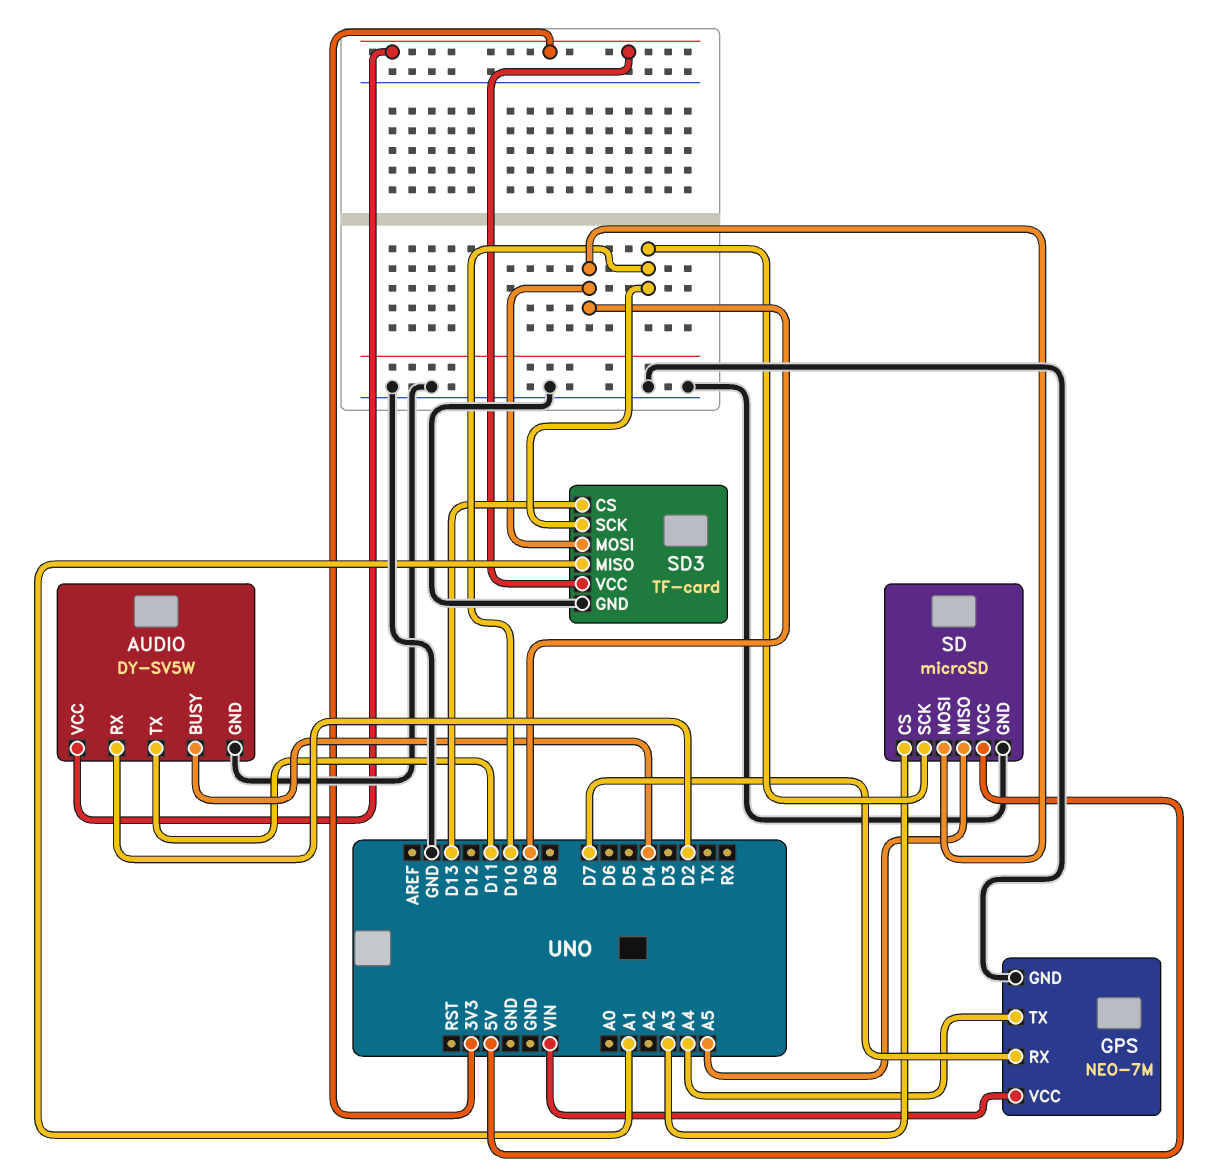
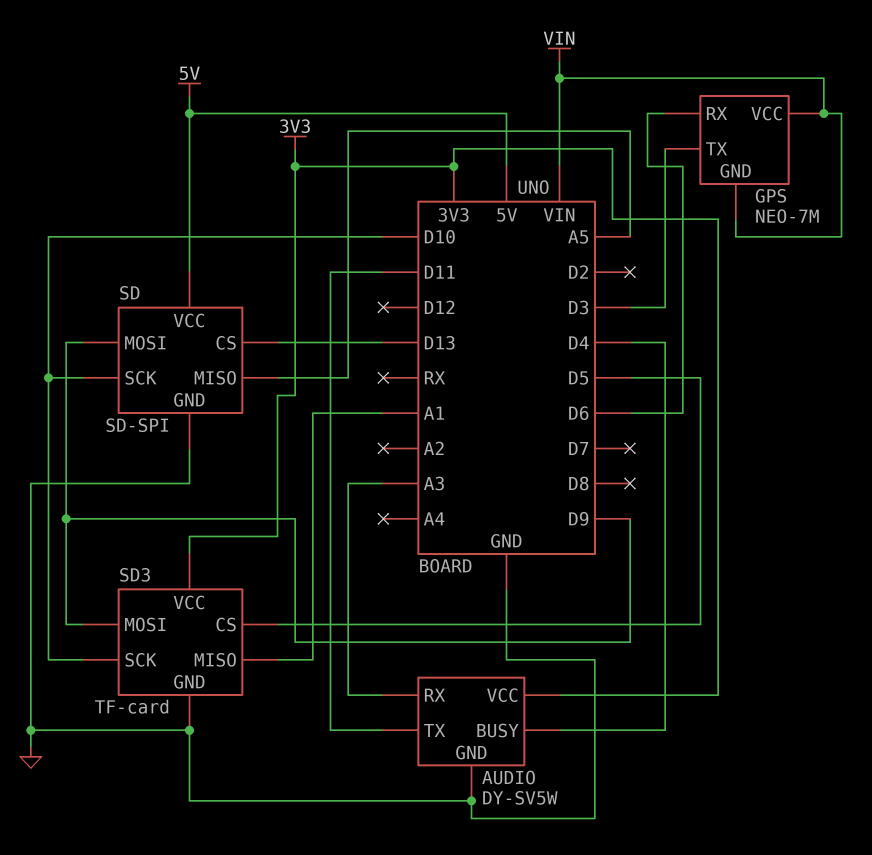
AUDIO pin RX: D2 -> A3
GPS pin GND: GND -> VIN
GPS pin RX: D7 -> D6
GPS pin TX: A4 -> D3
SD: microSD -> SD-SPI
SD pin CS: A3 -> D13
SD3 pin CS: D13 -> D5

